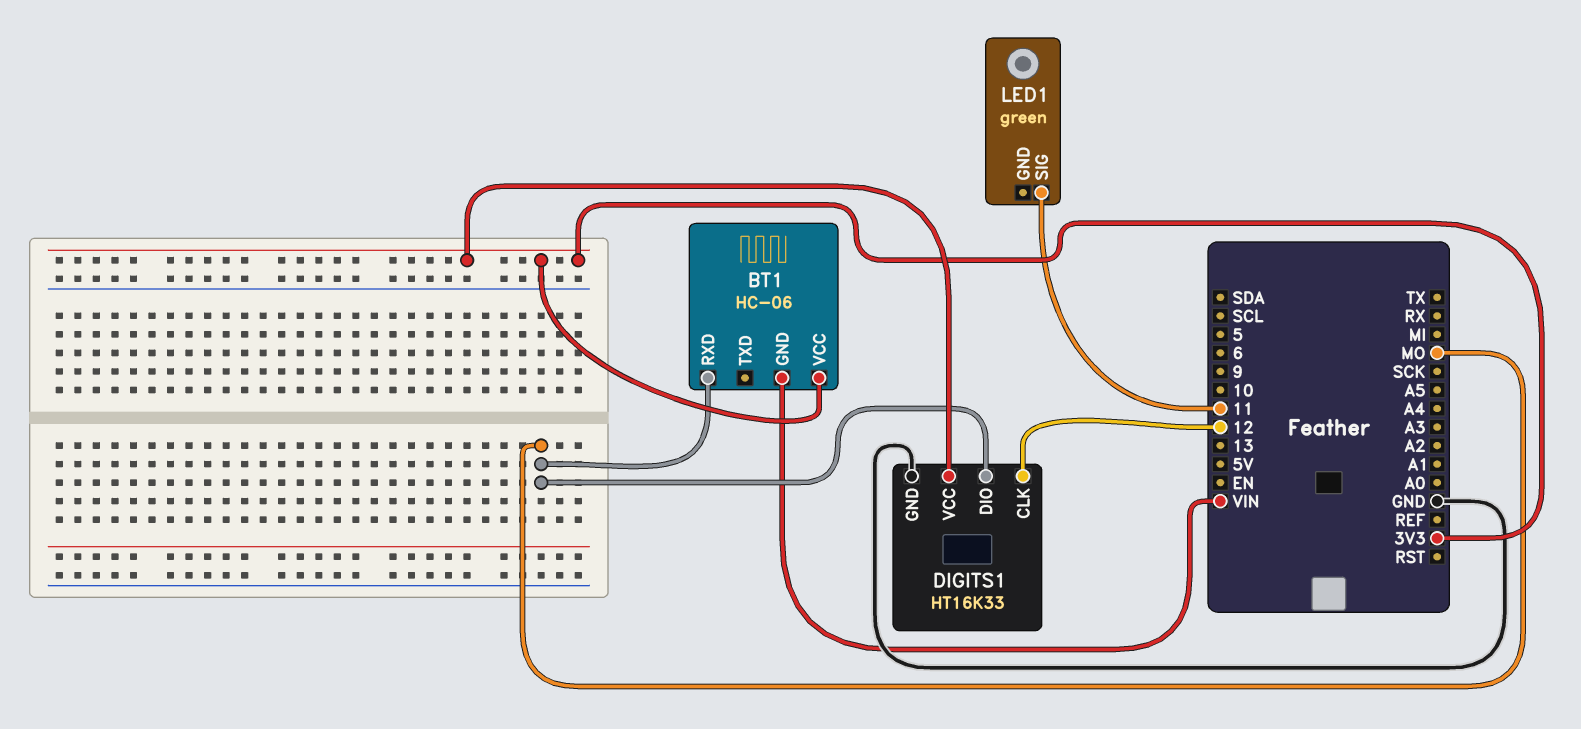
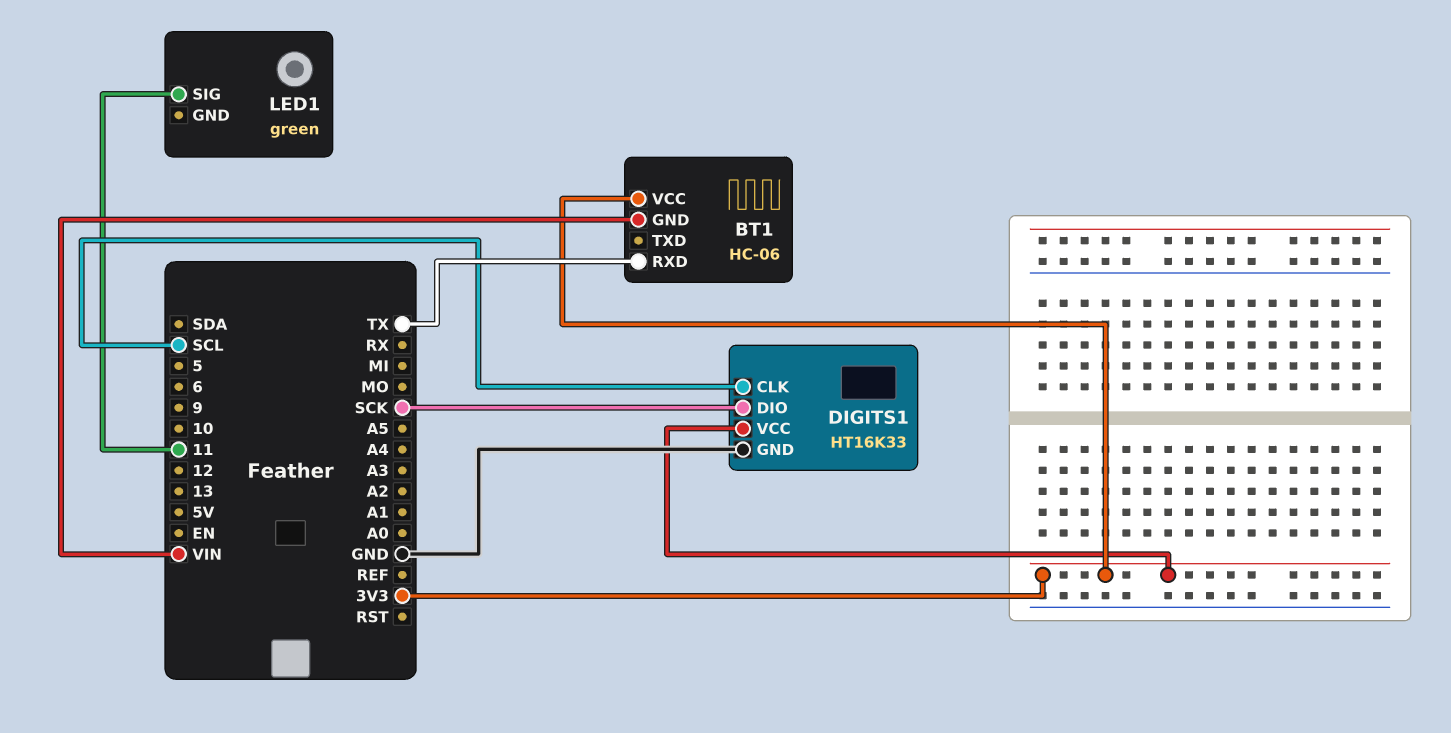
BT1 pin RXD: MO -> TX
DIGITS1 pin CLK: 12 -> SCL
DIGITS1 pin DIO: MO -> SCK

